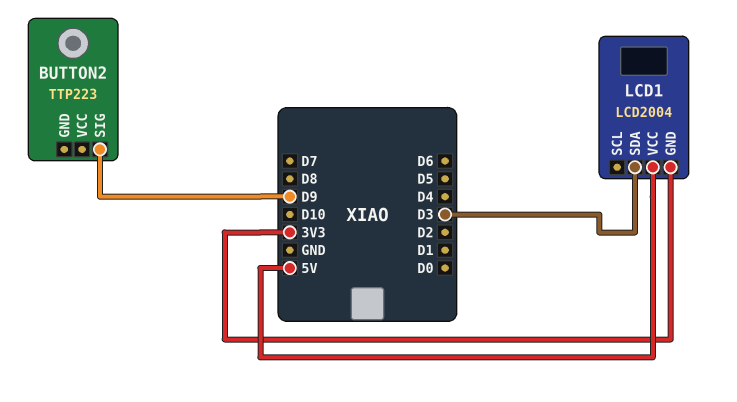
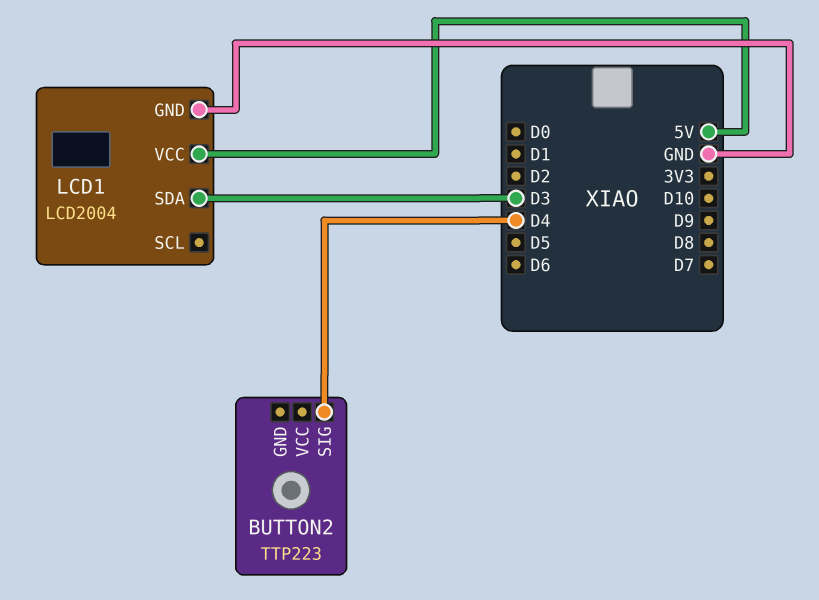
BUTTON2 pin SIG: D9 -> D4
LCD1 pin GND: 3V3 -> GND

